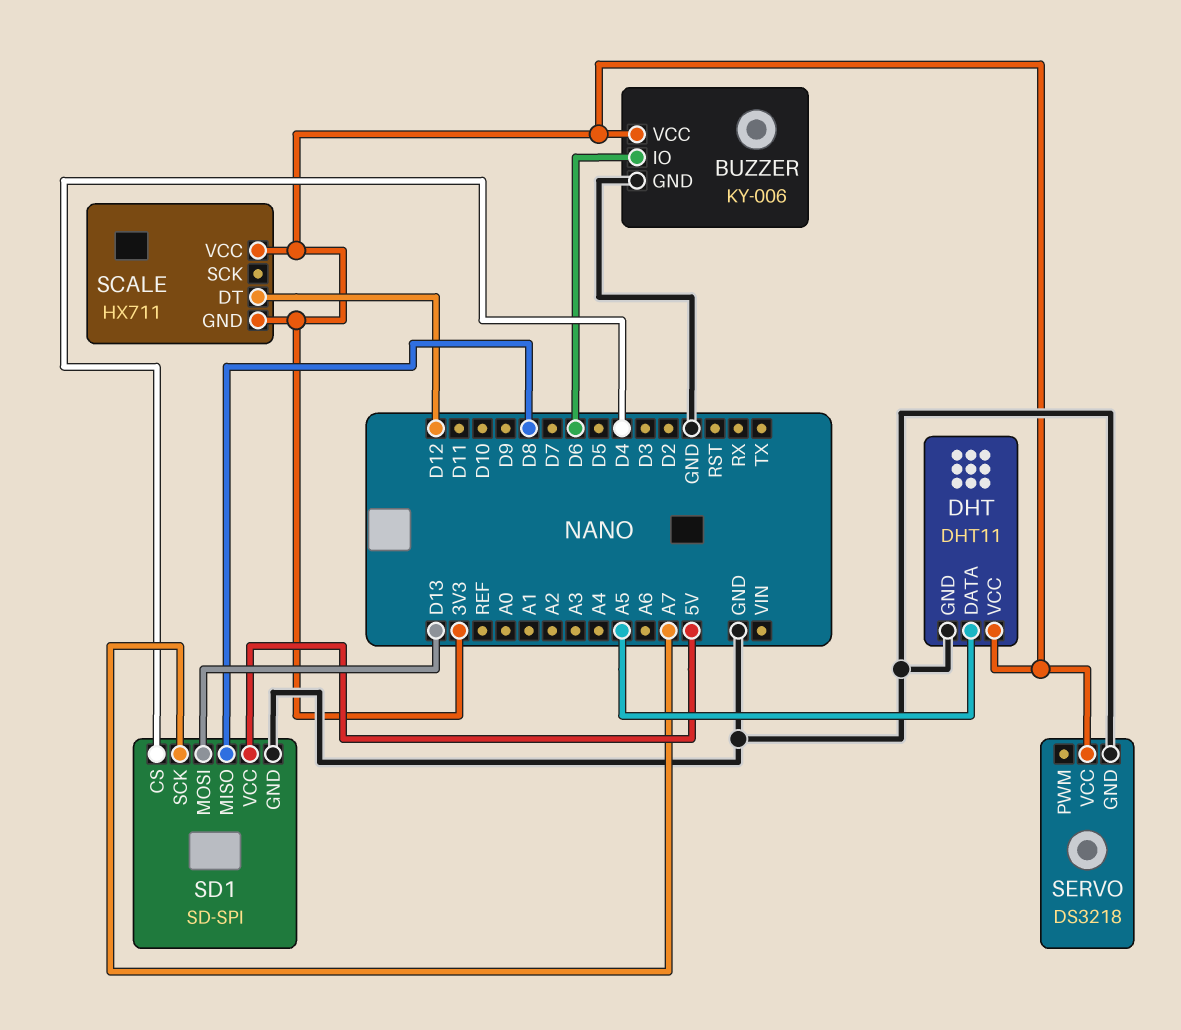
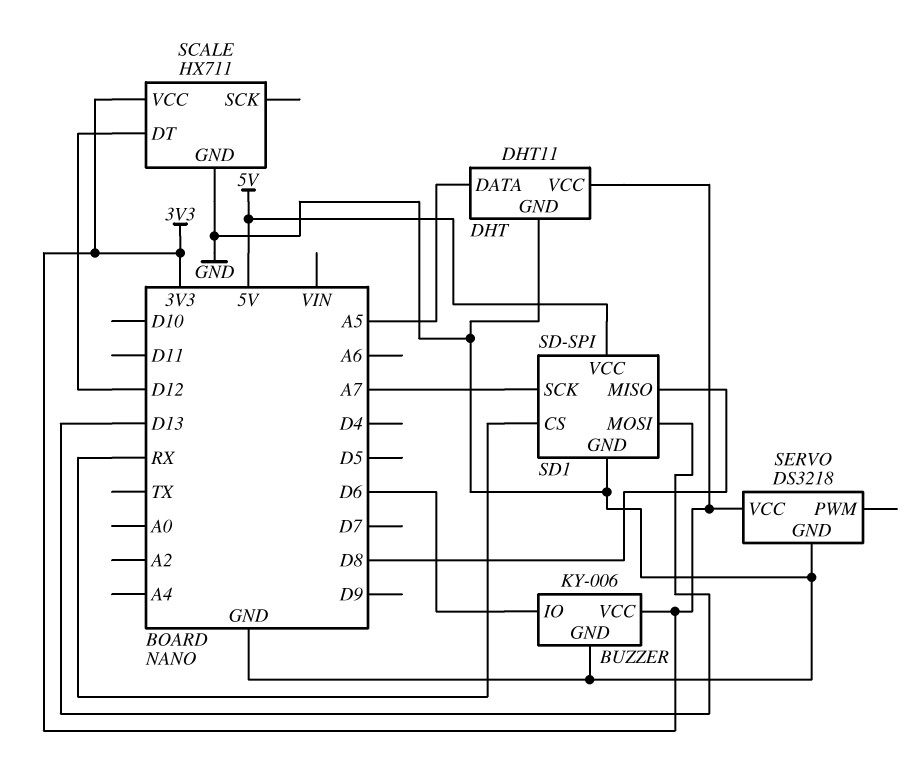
SCALE pin GND: 3V3 -> GND
SD1 pin CS: D4 -> RX

